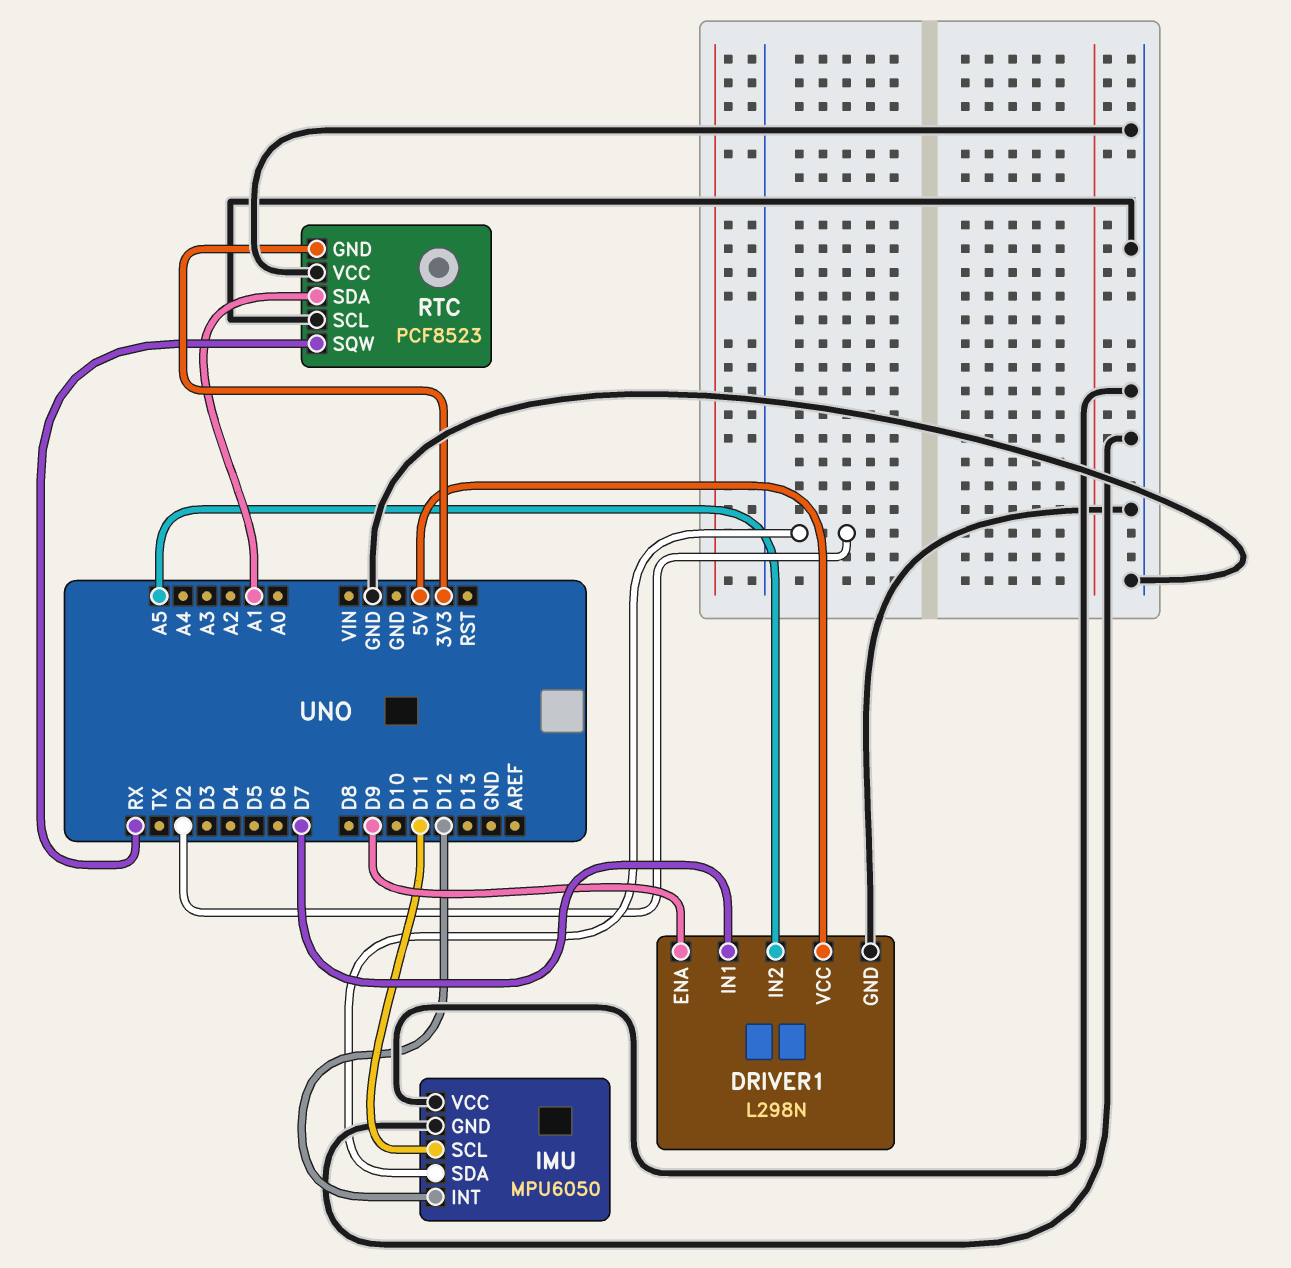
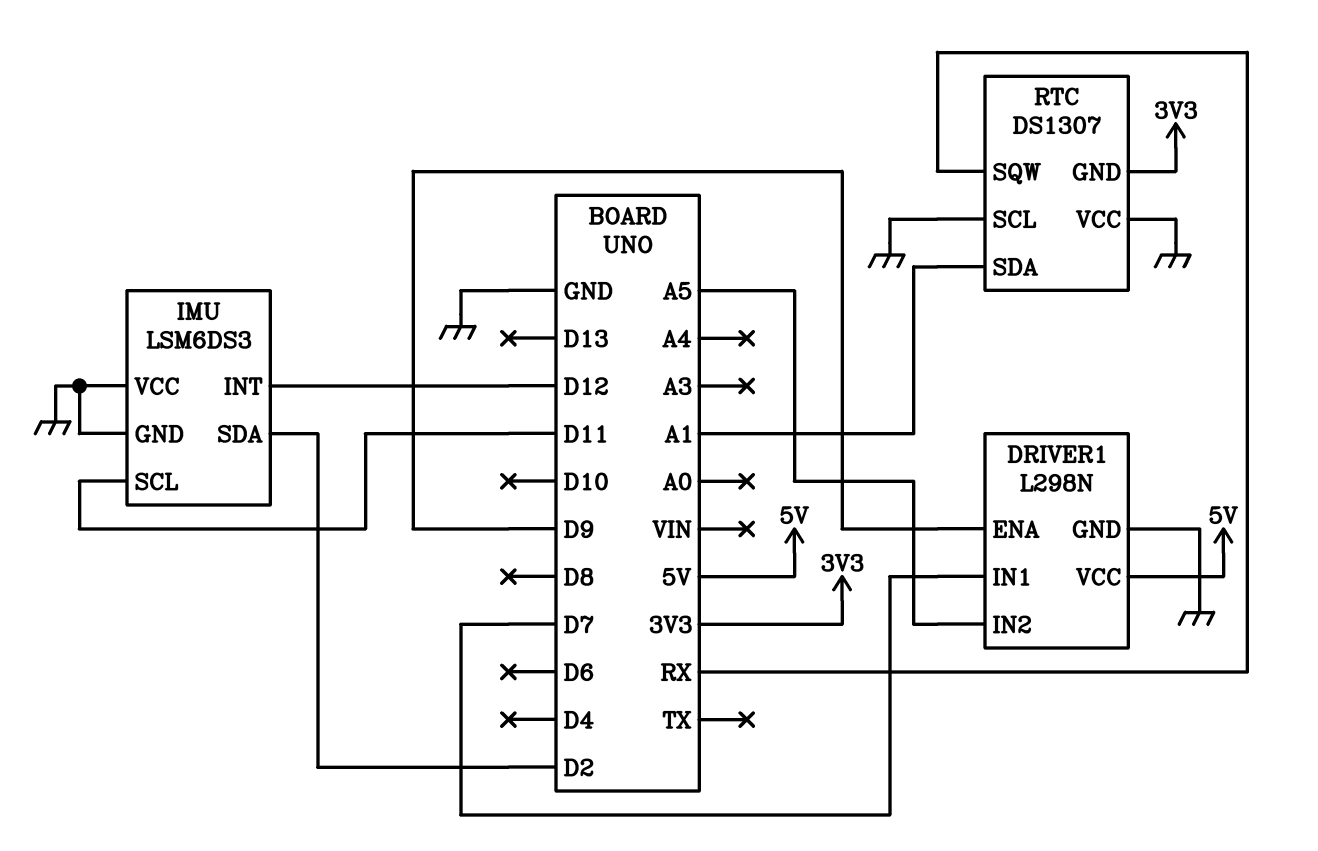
IMU: MPU6050 -> LSM6DS3
RTC: PCF8523 -> DS1307

